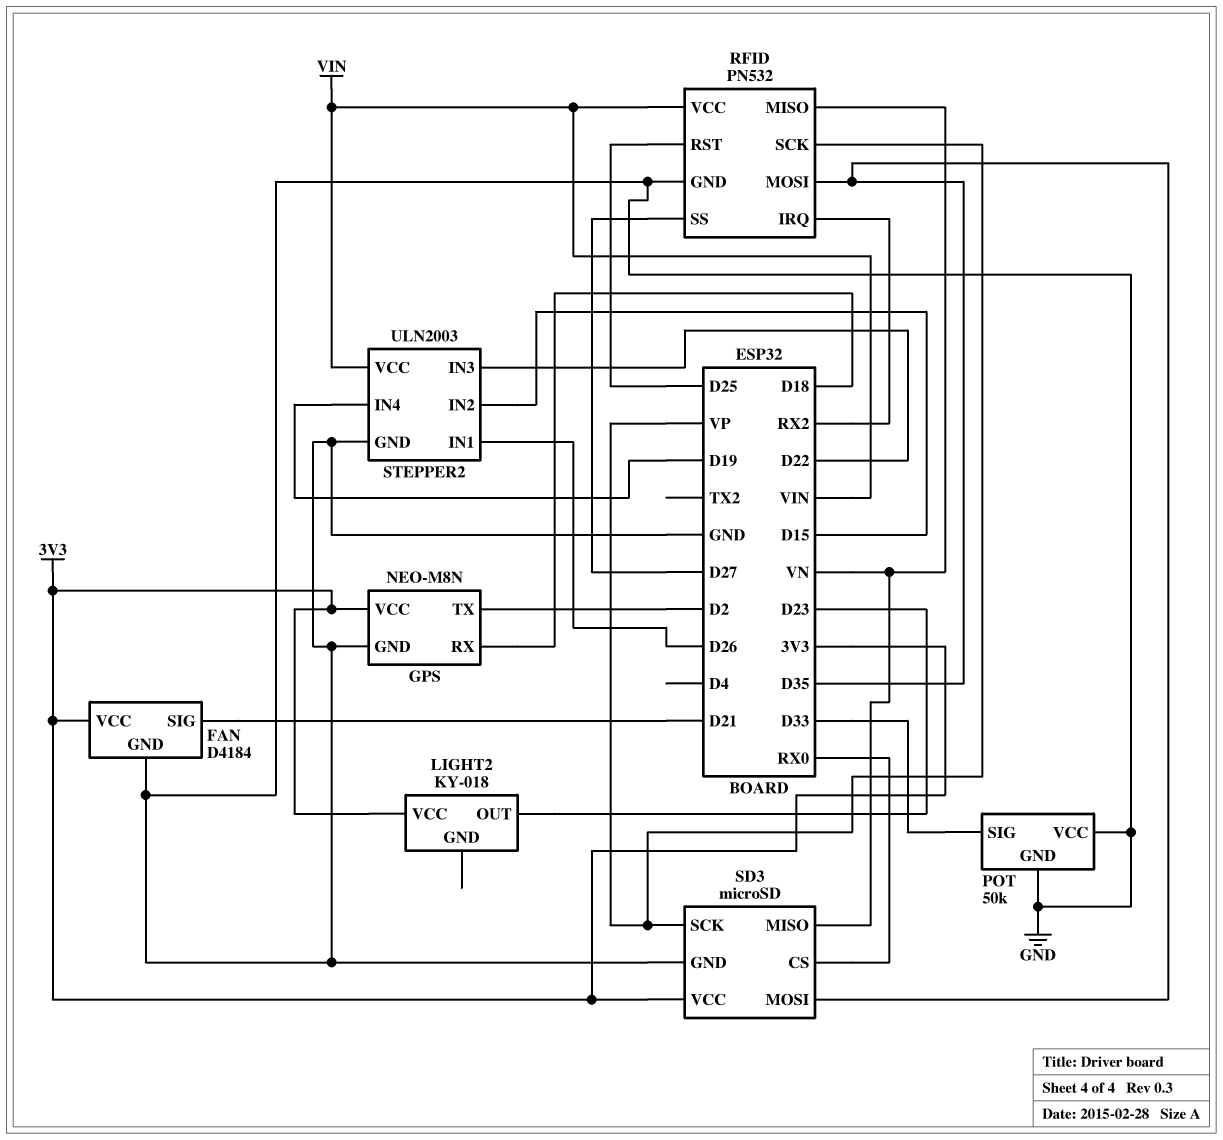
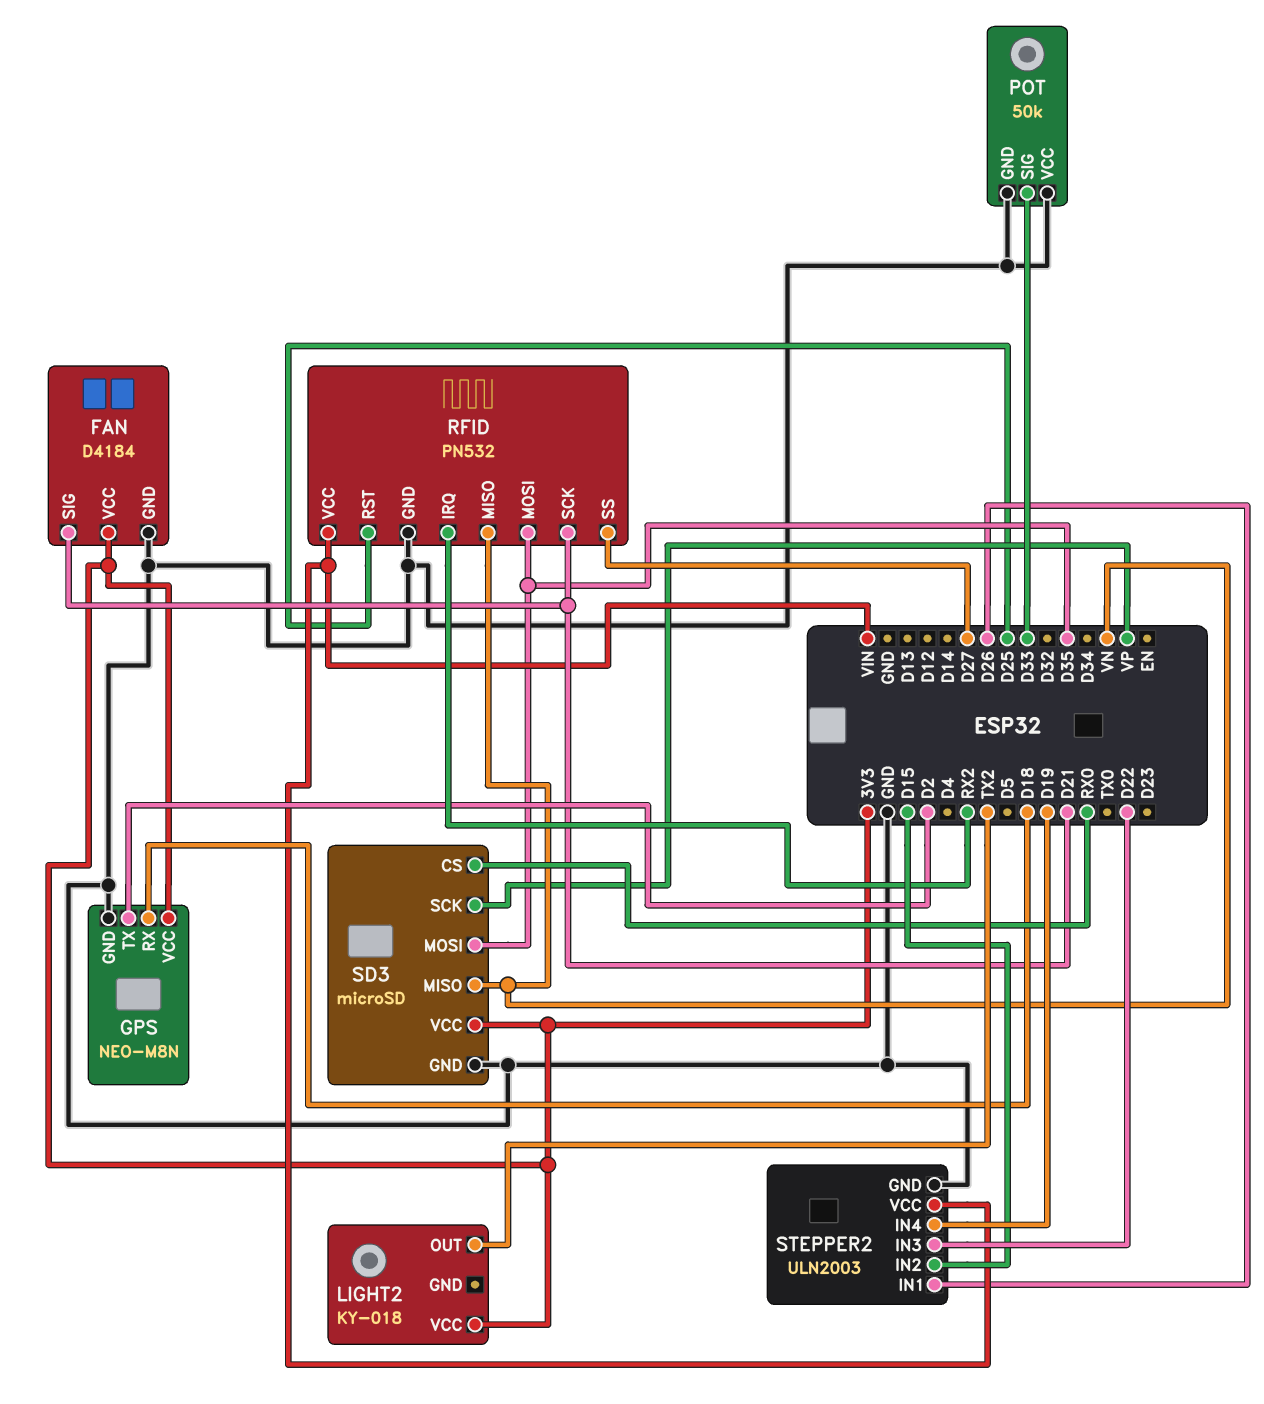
LIGHT2 pin OUT: D23 -> TX2
RFID pin SCK: VP -> D21

